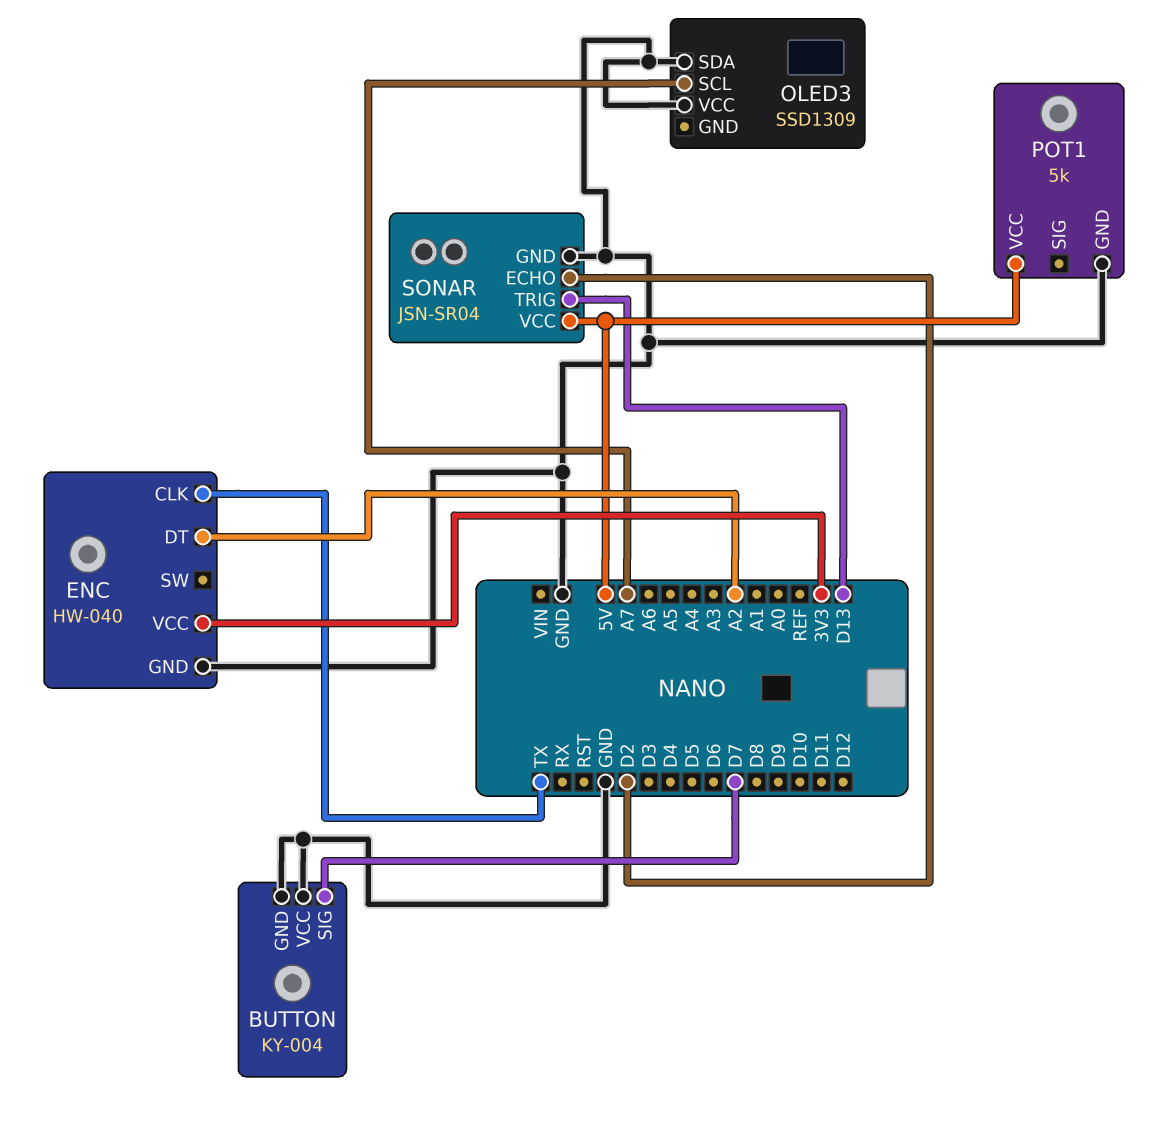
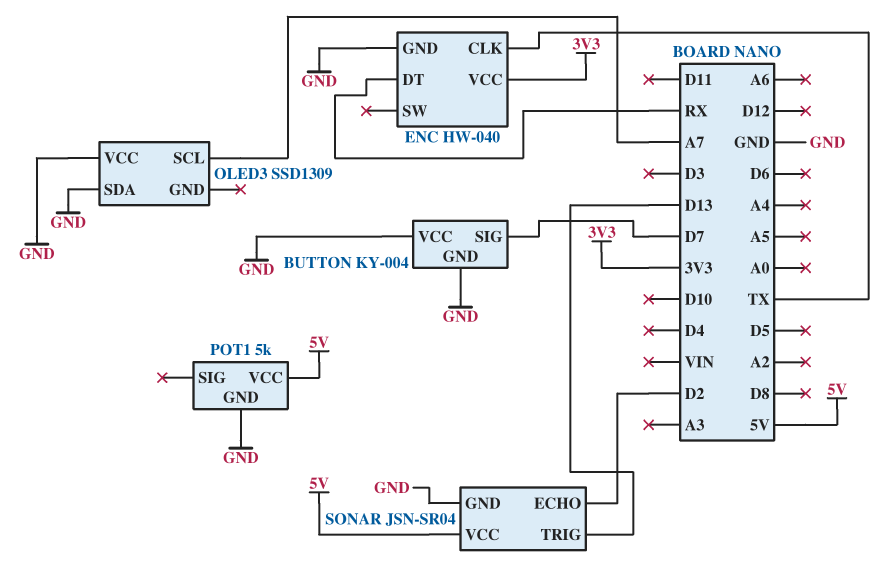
ENC pin DT: A2 -> RX

